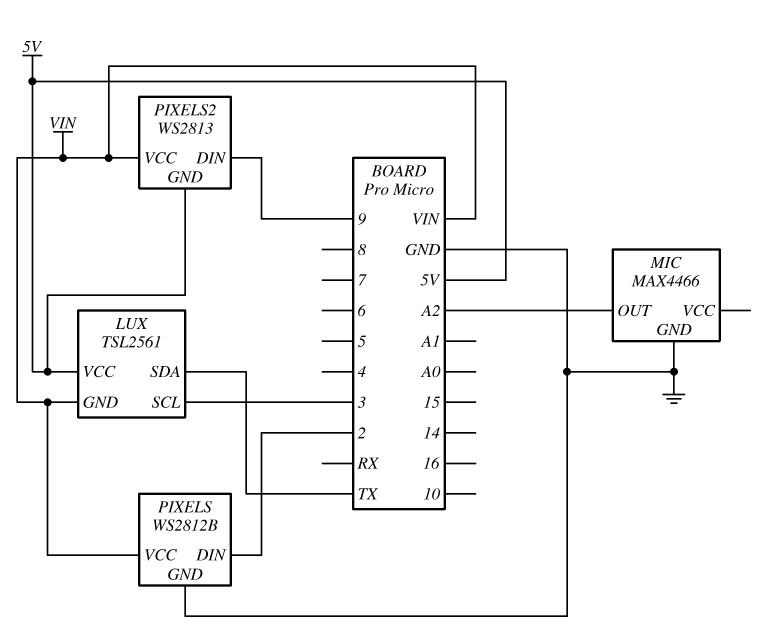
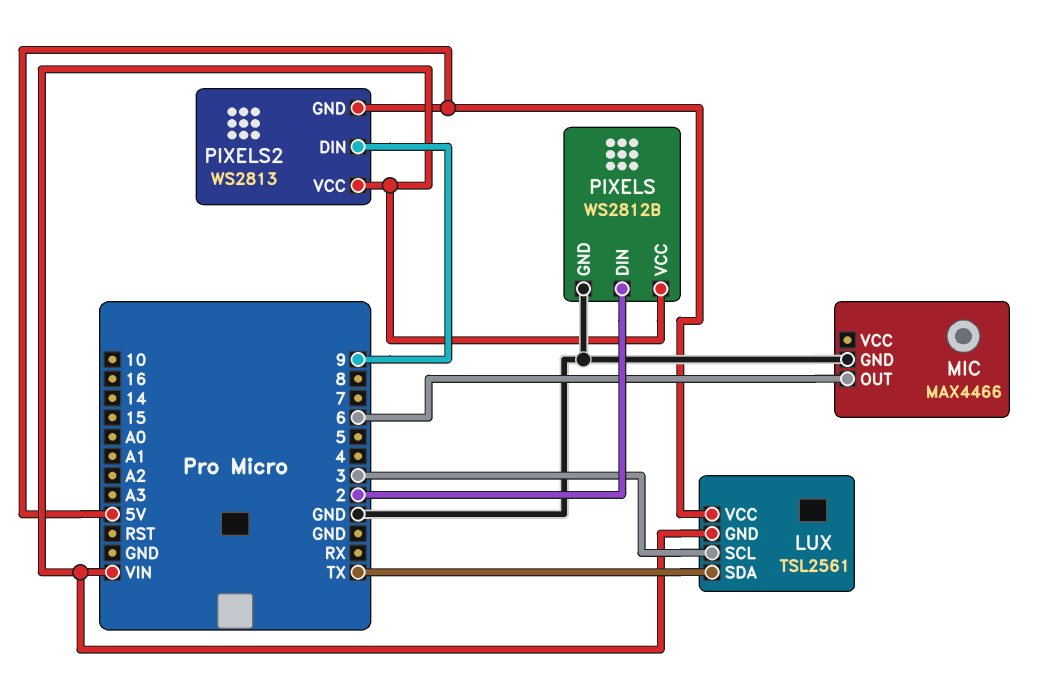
MIC pin OUT: A2 -> 6

